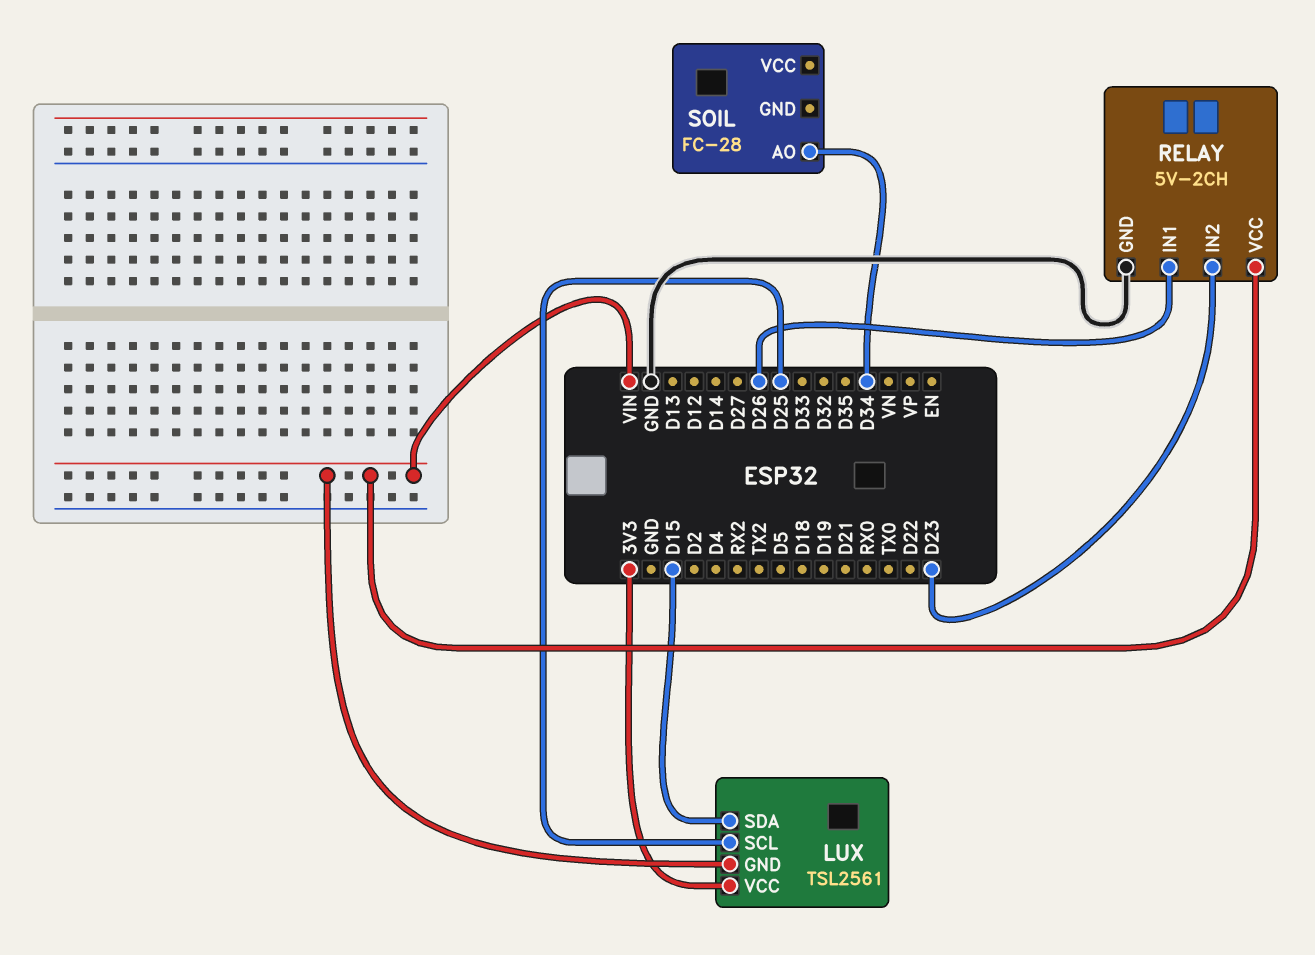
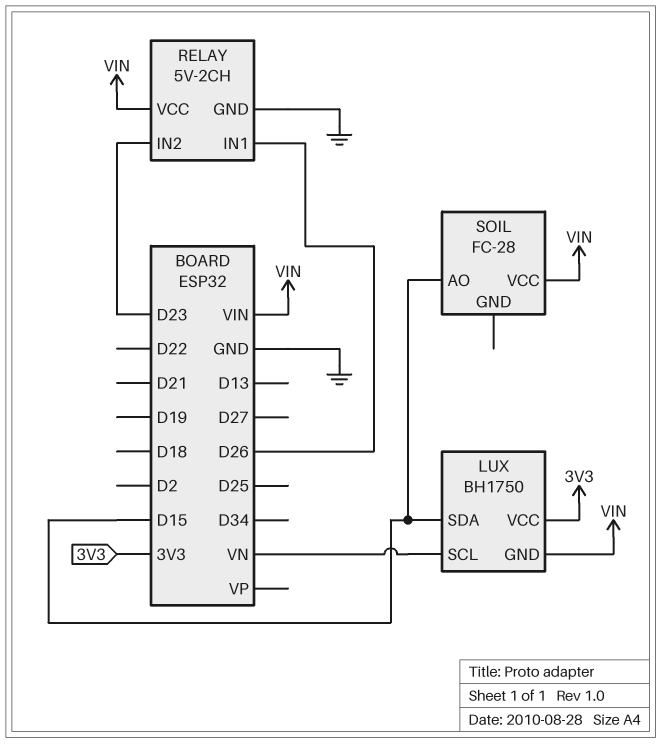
LUX: TSL2561 -> BH1750
LUX pin SCL: D25 -> VN
SOIL pin AO: D34 -> D15
SOIL pin VCC: none -> VIN

